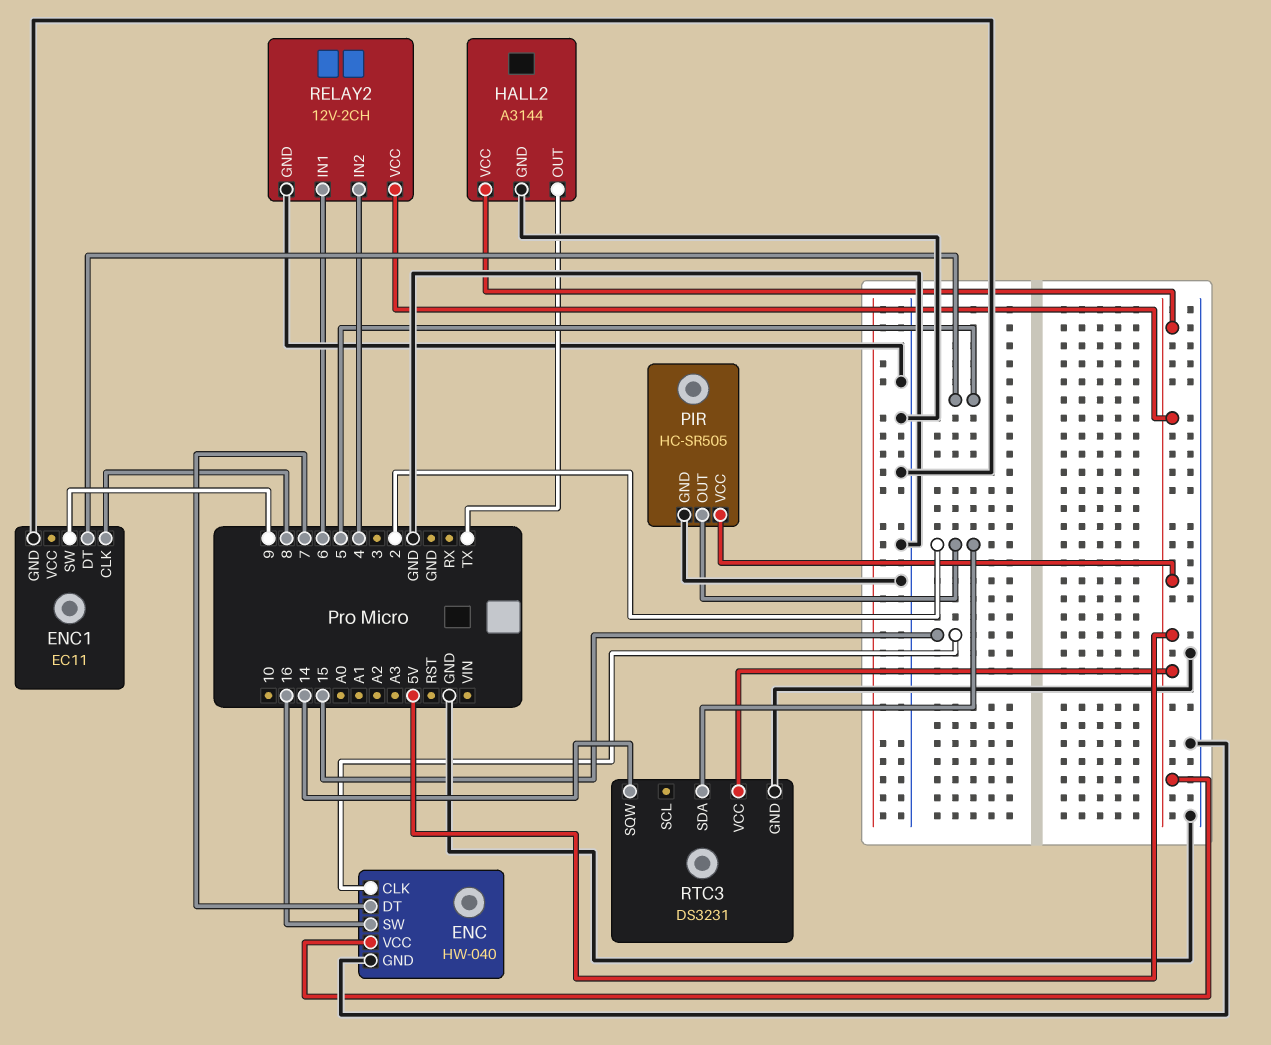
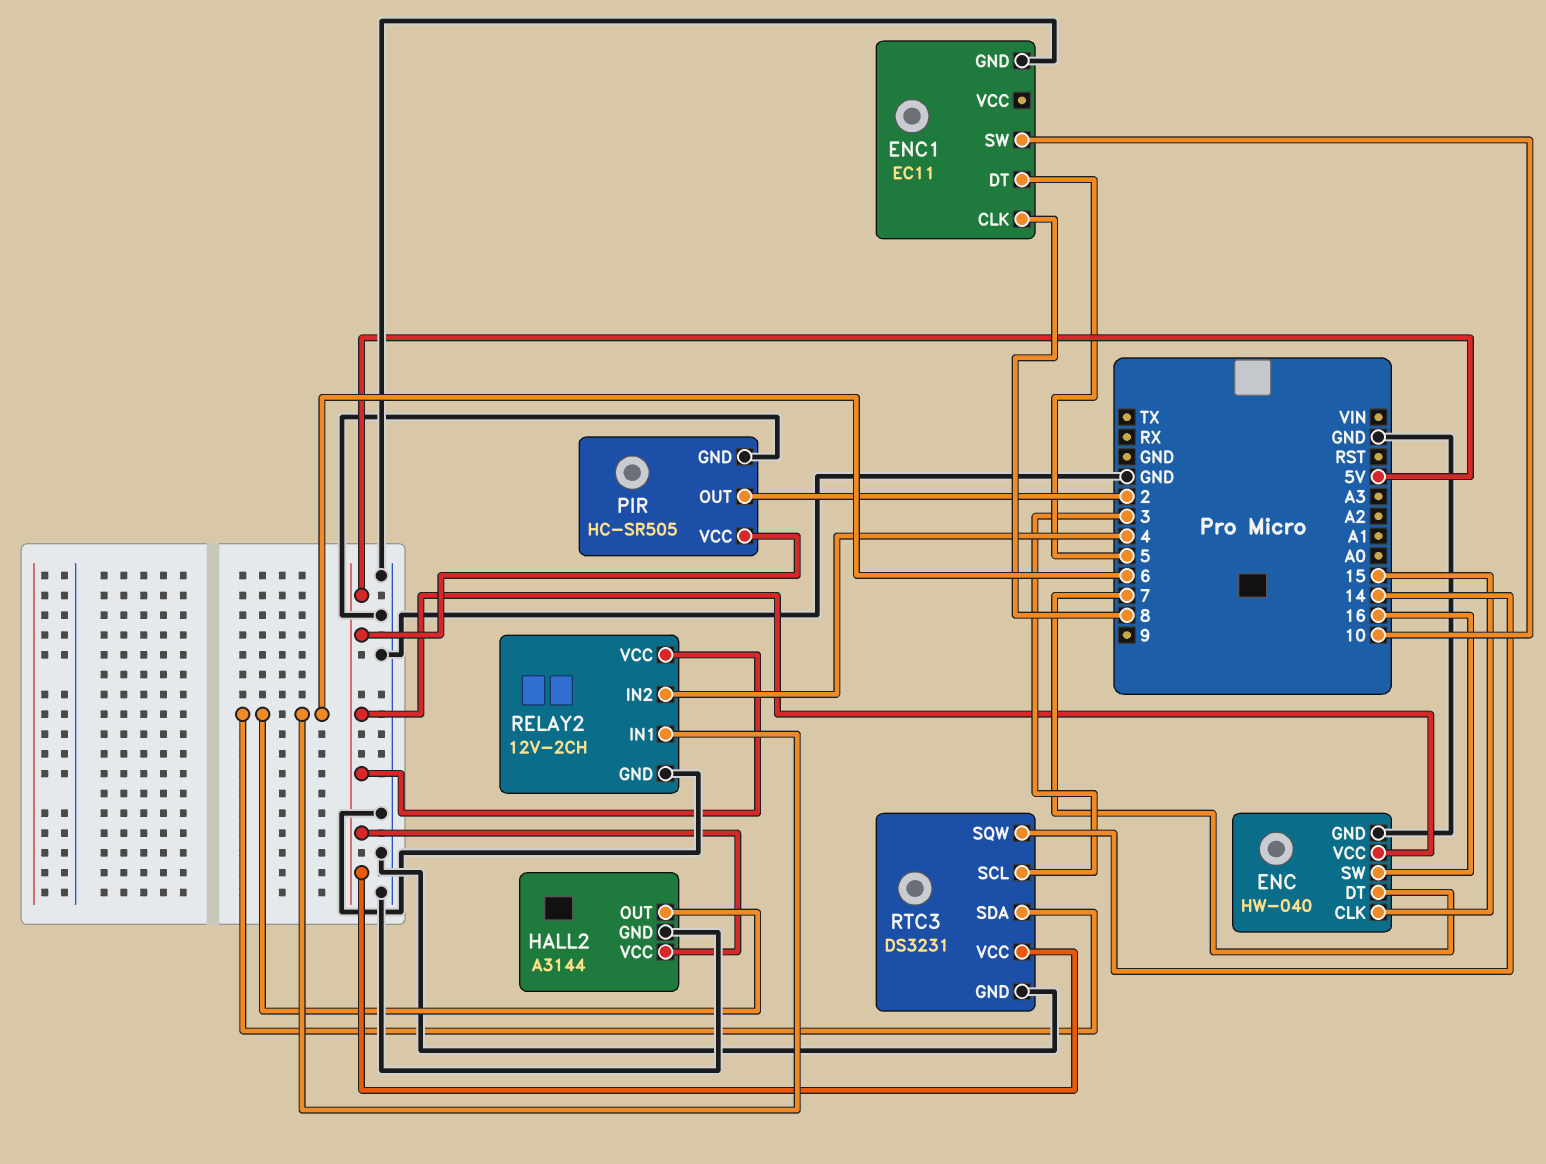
ENC1 pin SW: 9 -> 10
HALL2 pin OUT: TX -> 6
RTC3 pin SCL: none -> 3
RTC3 pin SDA: 2 -> 6

